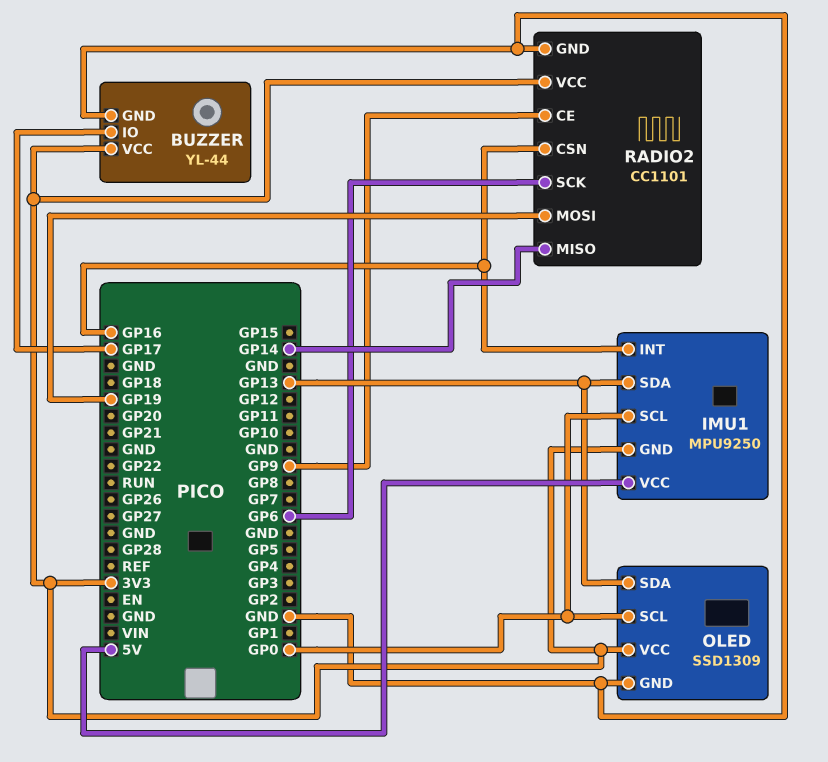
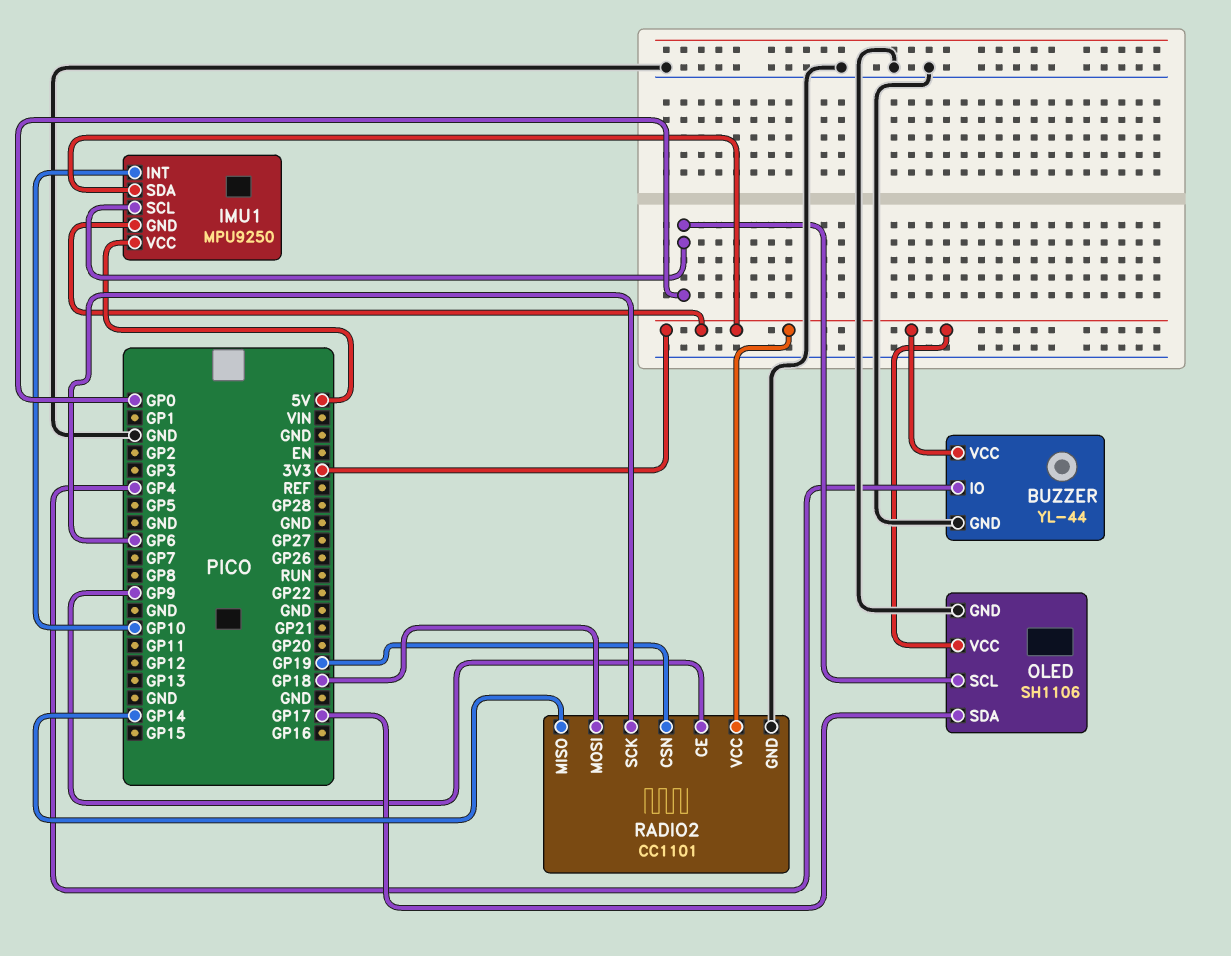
BUZZER pin IO: GP17 -> GP4
IMU1 pin INT: GP16 -> GP10
IMU1 pin SDA: GP13 -> 3V3
OLED: SSD1309 -> SH1106
OLED pin SDA: GP13 -> GP17
RADIO2 pin CSN: GP16 -> GP19
RADIO2 pin MOSI: GP19 -> GP18

